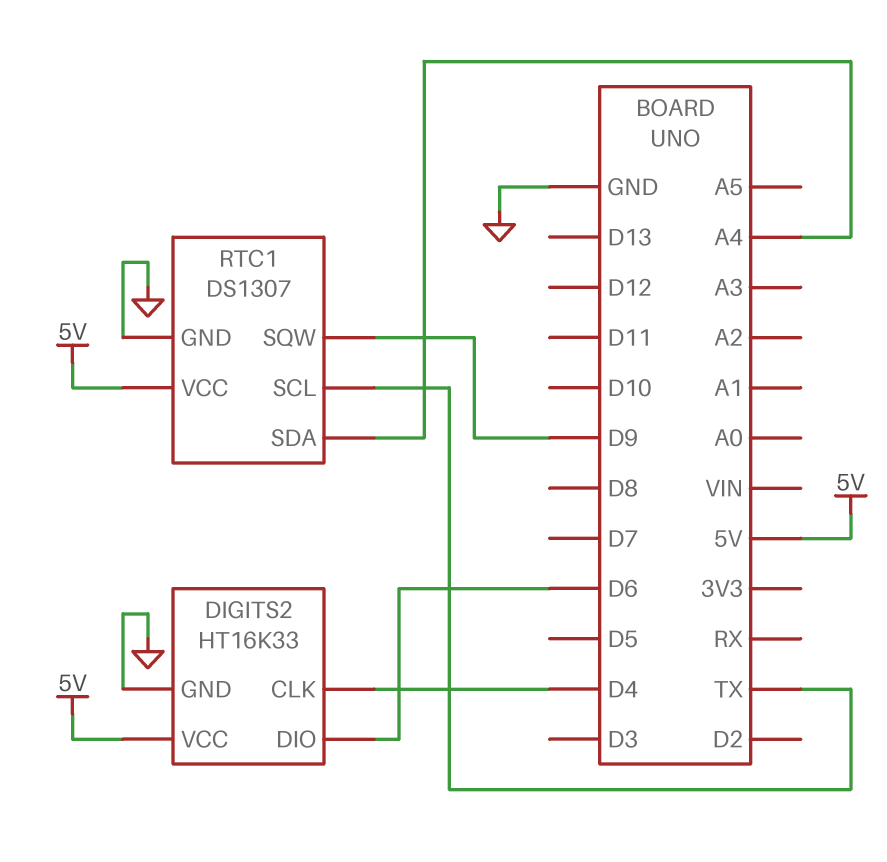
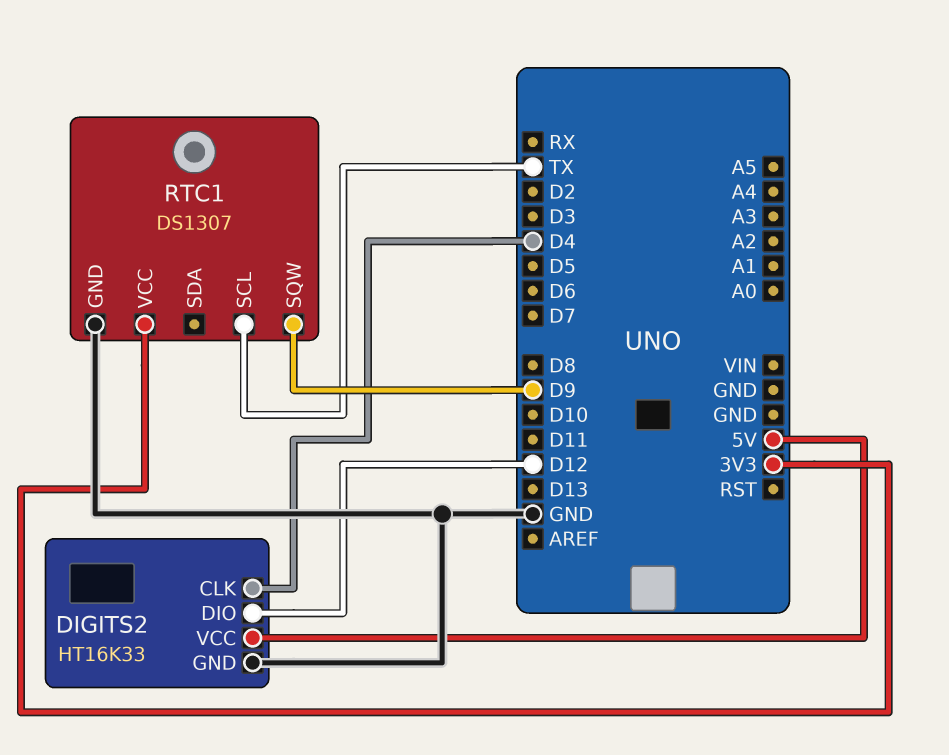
DIGITS2 pin DIO: D6 -> D12
RTC1 pin SDA: A4 -> none
RTC1 pin VCC: 5V -> 3V3

